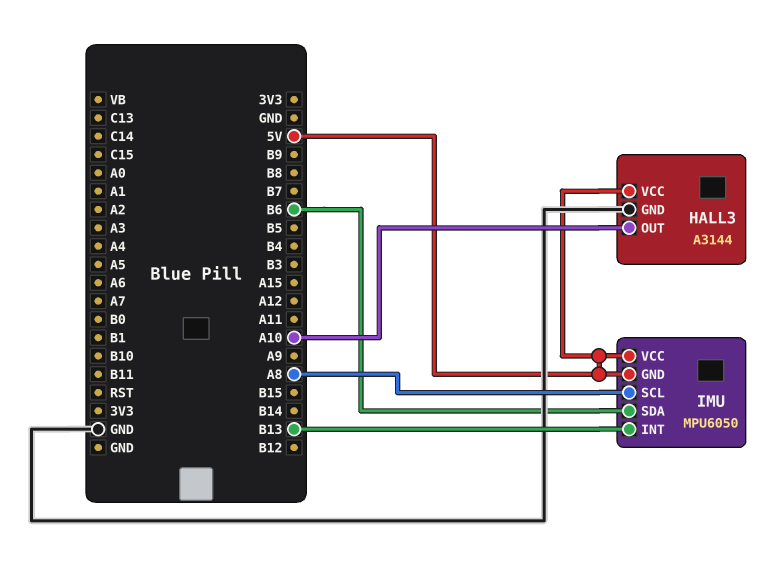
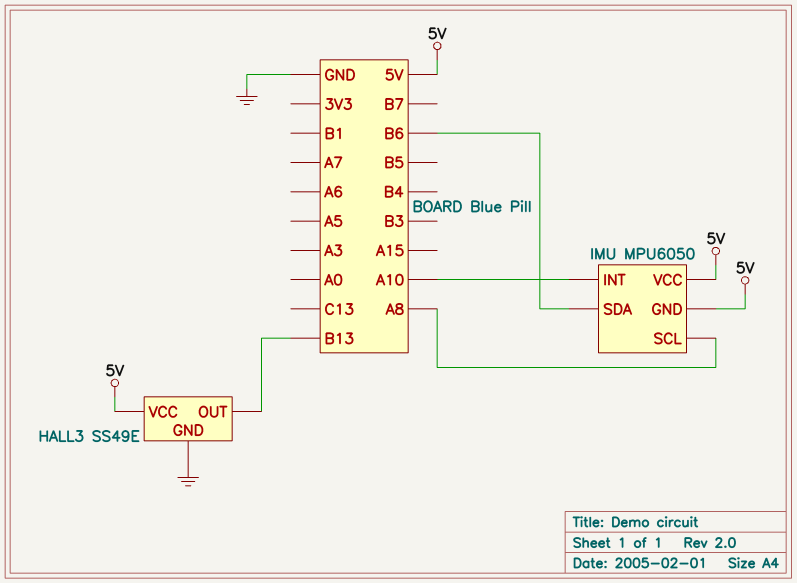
HALL3: A3144 -> SS49E
HALL3 pin OUT: A10 -> B13
IMU pin INT: B13 -> A10

